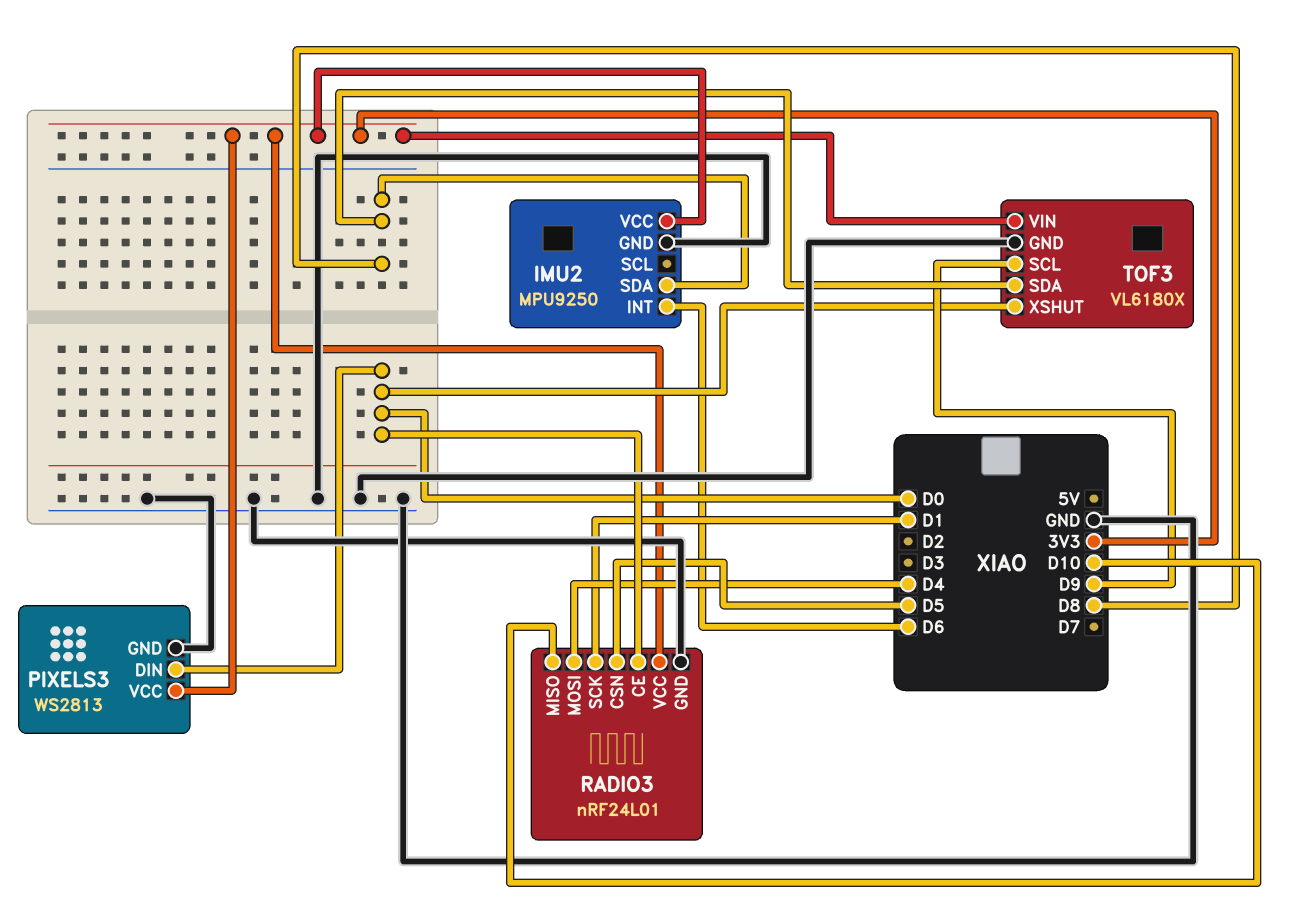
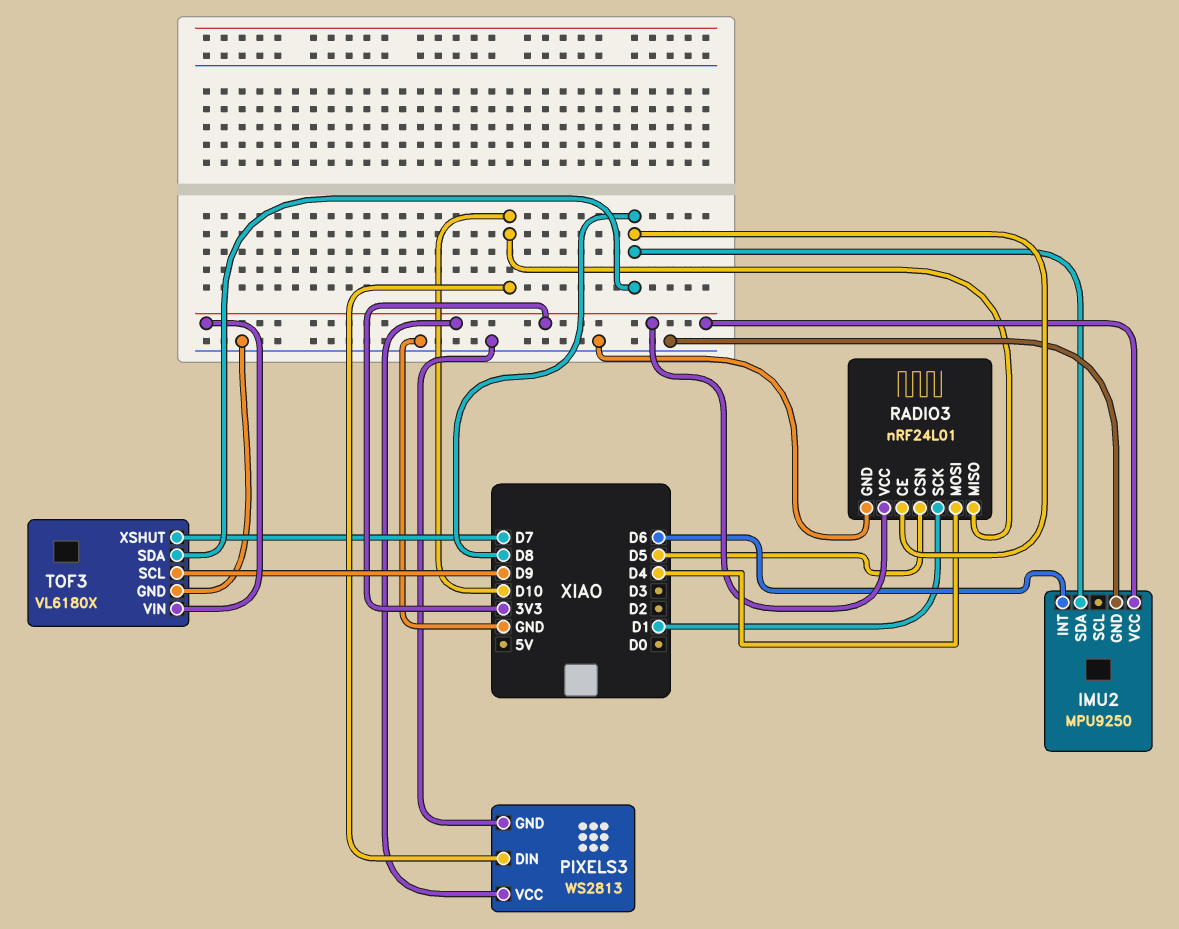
PIXELS3 pin DIN: D0 -> D10
RADIO3 pin CE: D0 -> D8
TOF3 pin XSHUT: D0 -> D7

